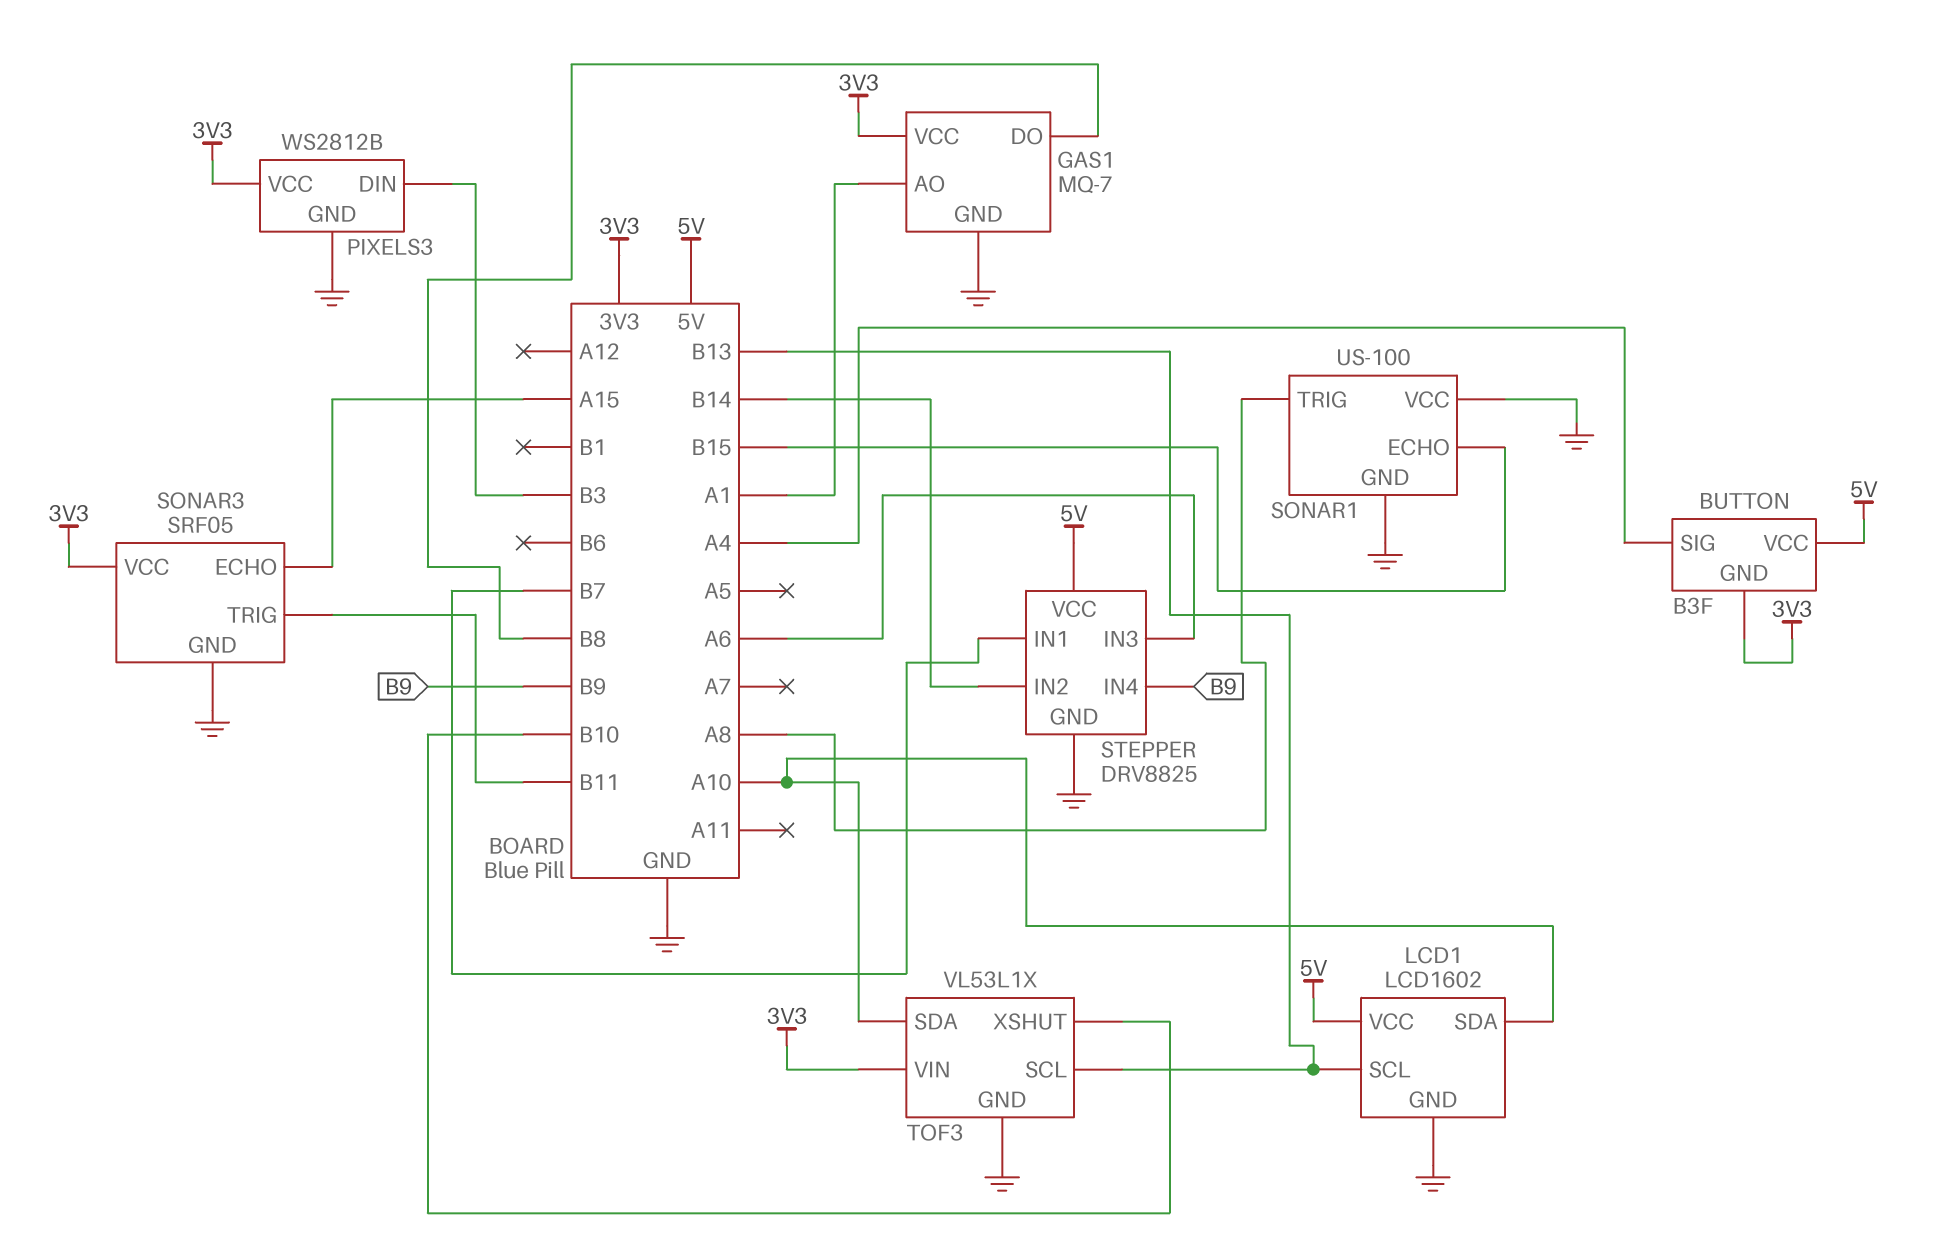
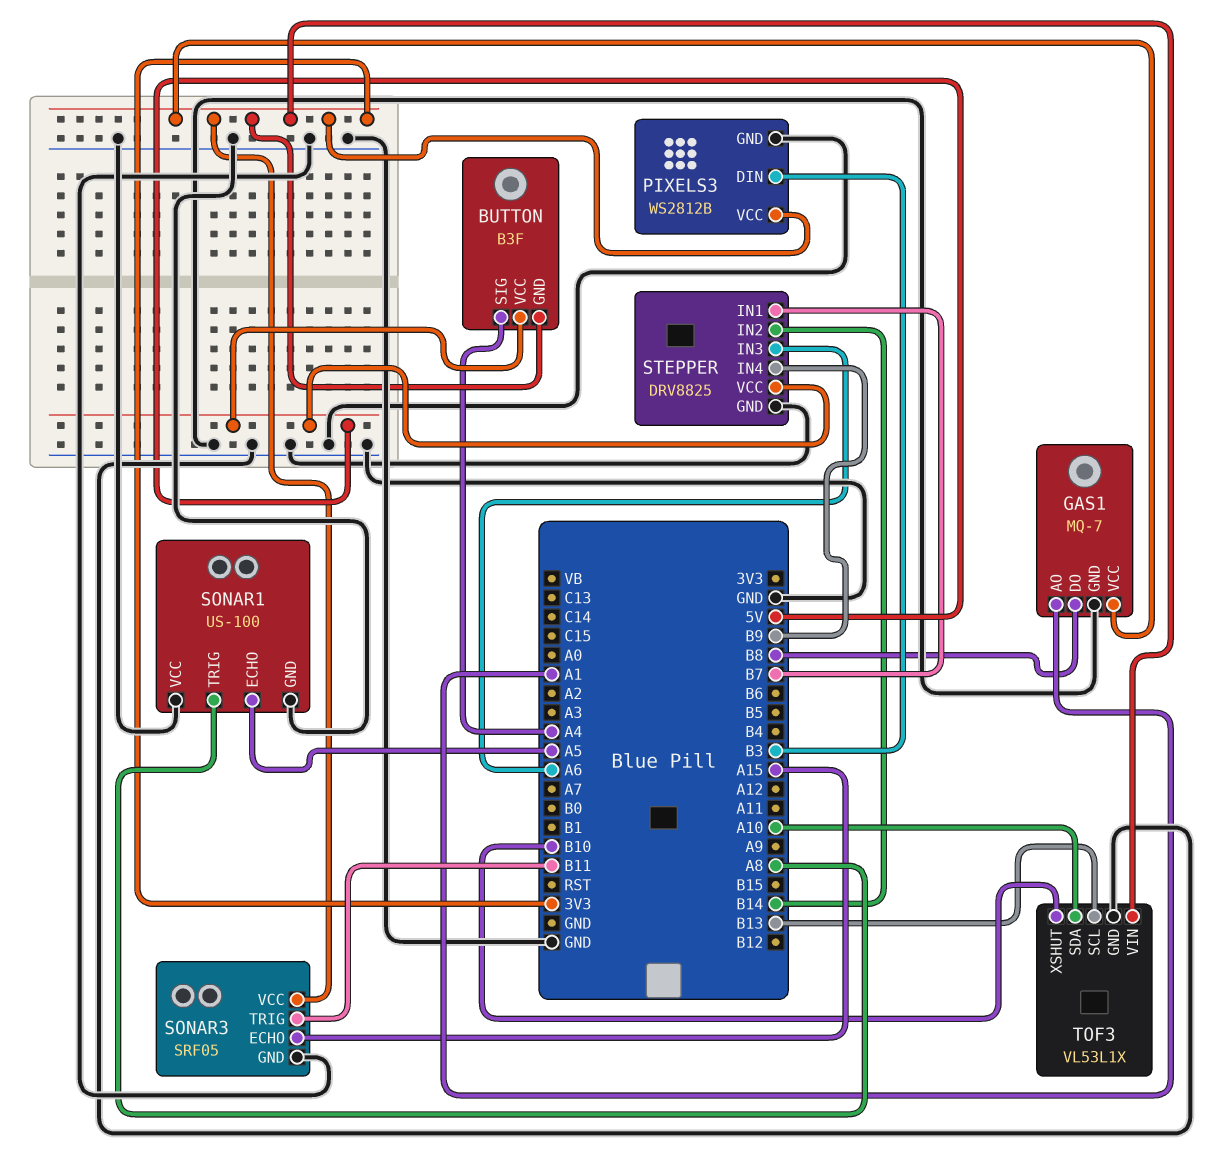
LCD1: LCD1602 -> none
LCD1 pin GND: GND -> none
LCD1 pin SCL: B13 -> none
LCD1 pin SDA: A10 -> none
LCD1 pin VCC: 5V -> none
SONAR1 pin ECHO: B15 -> A5

